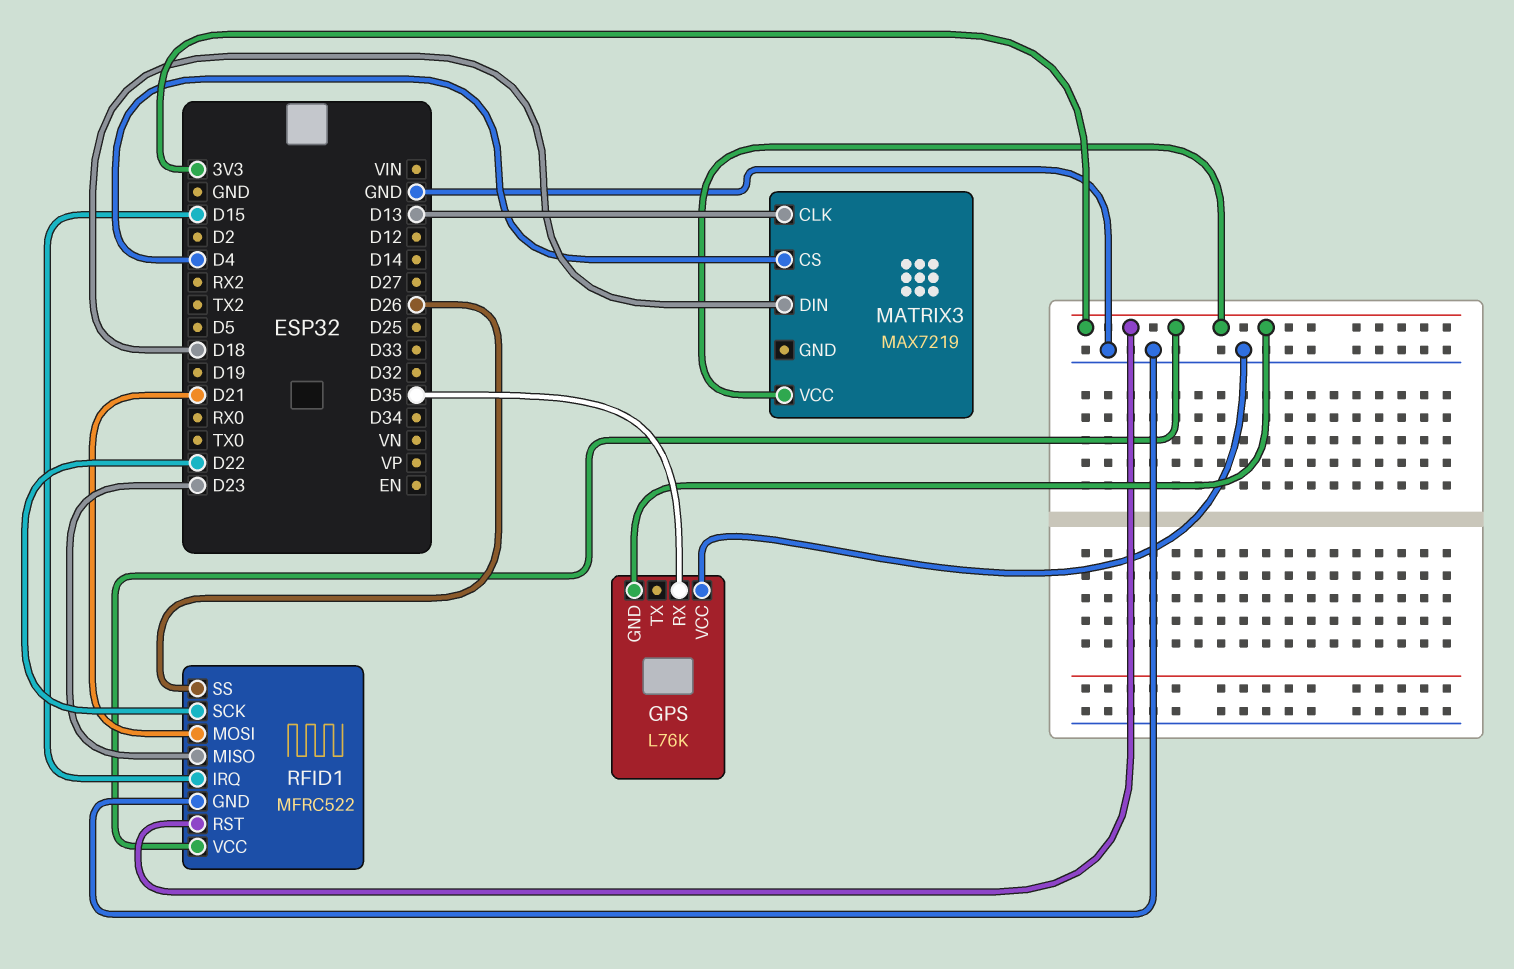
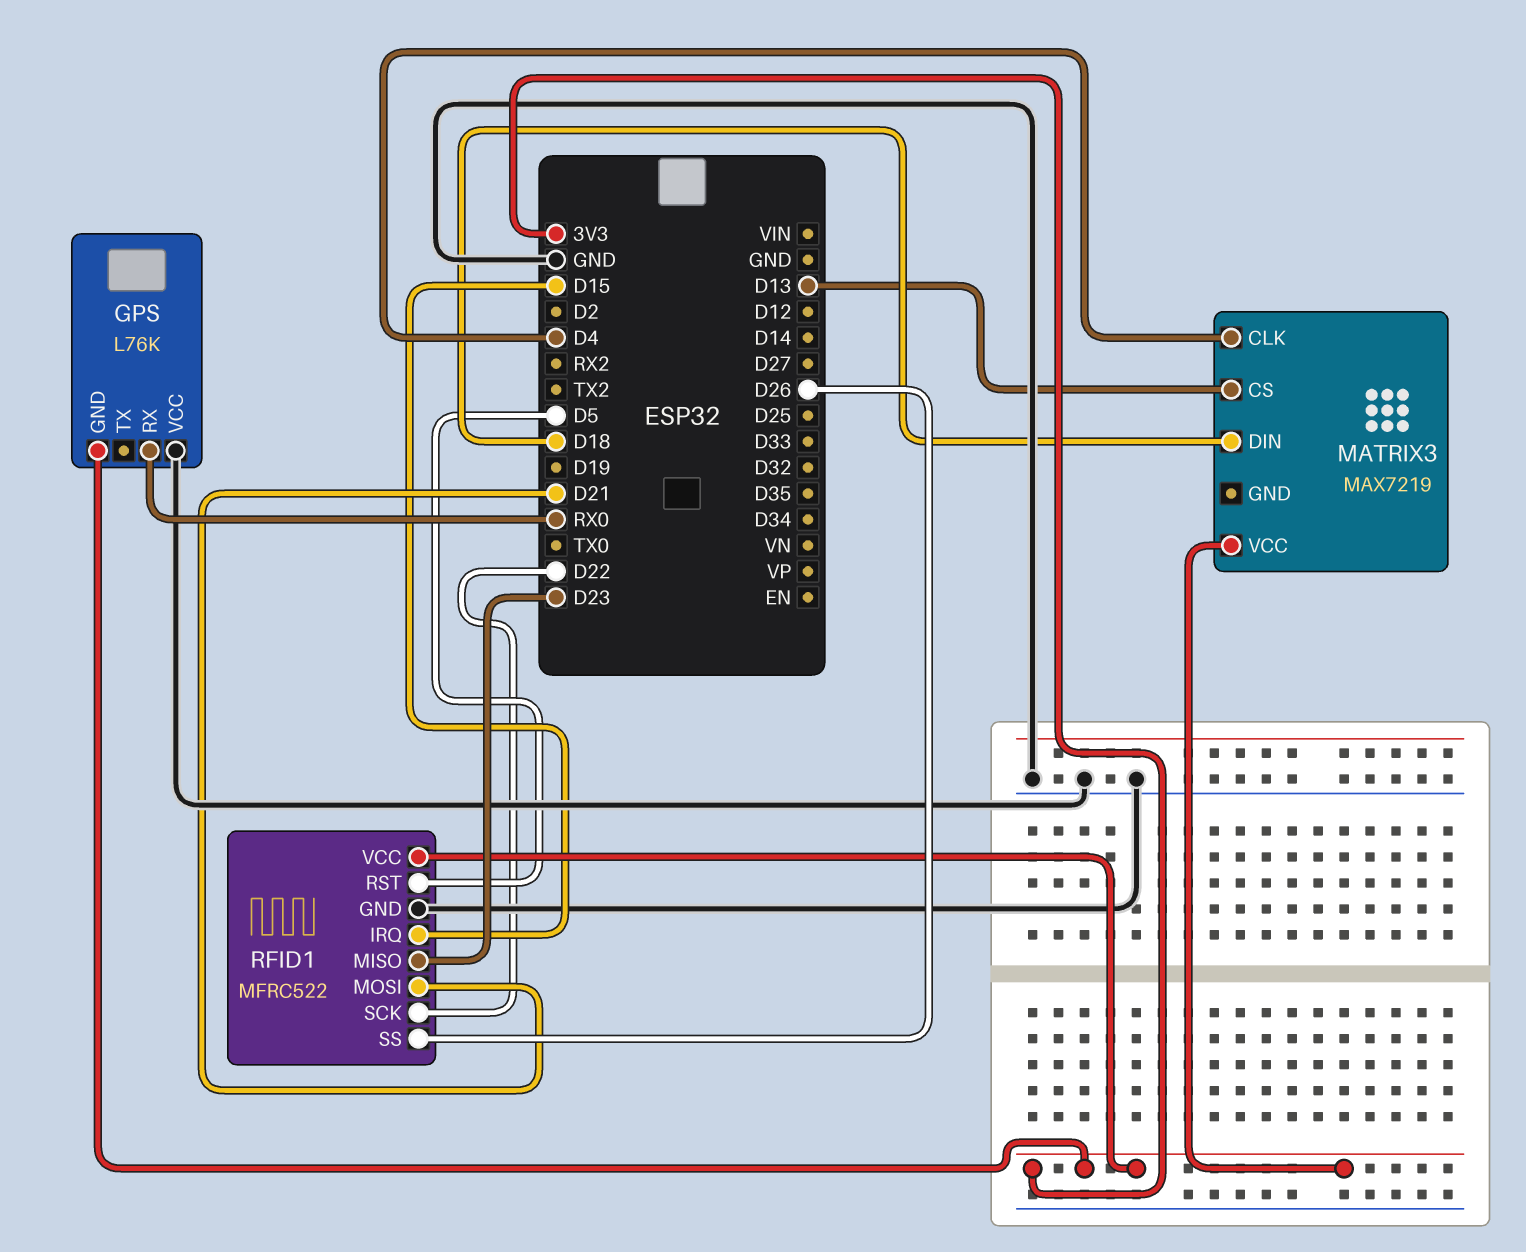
GPS pin RX: D35 -> RX0
MATRIX3 pin CLK: D13 -> D4
MATRIX3 pin CS: D4 -> D13
RFID1 pin RST: 3V3 -> D5

